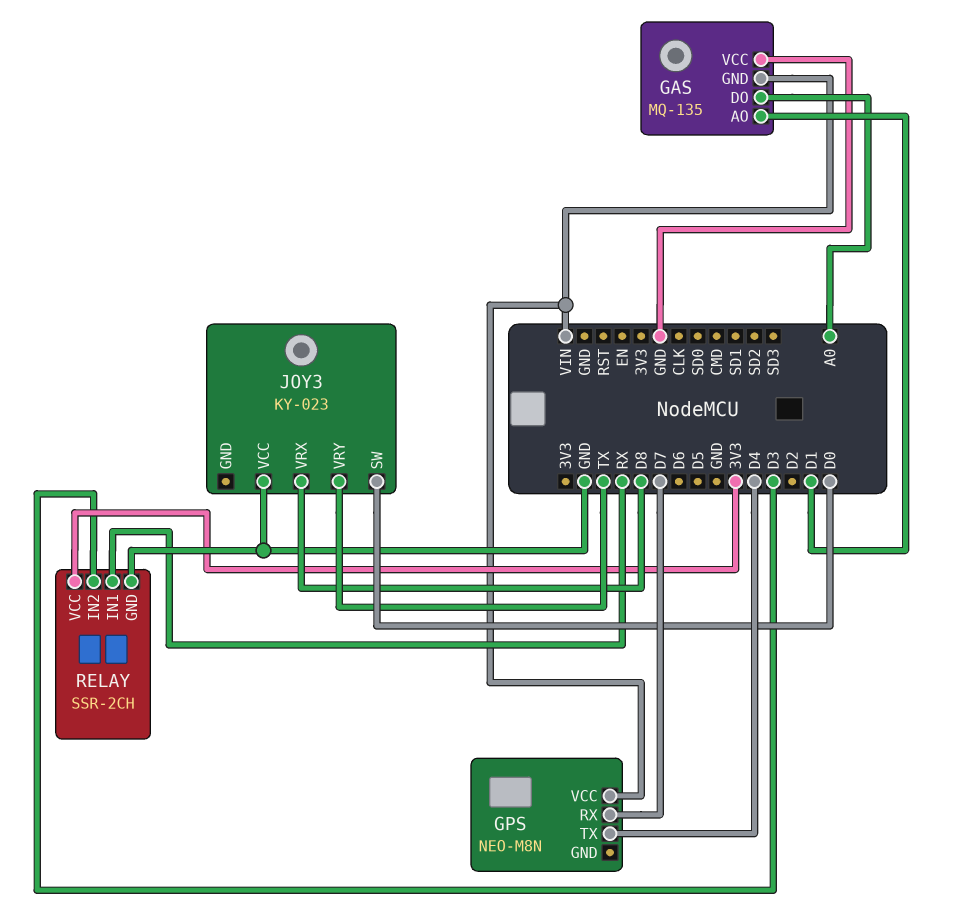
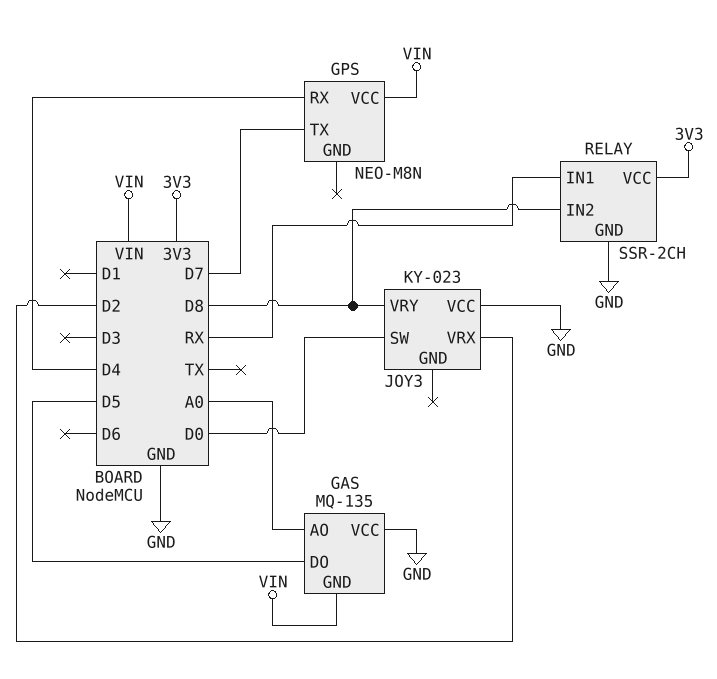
GAS pin AO: D1 -> A0
GAS pin DO: A0 -> D5
GPS pin RX: D7 -> D4
GPS pin TX: D4 -> D7
JOY3 pin VRX: D8 -> D2
JOY3 pin VRY: TX -> D8
RELAY pin IN2: D3 -> D8

